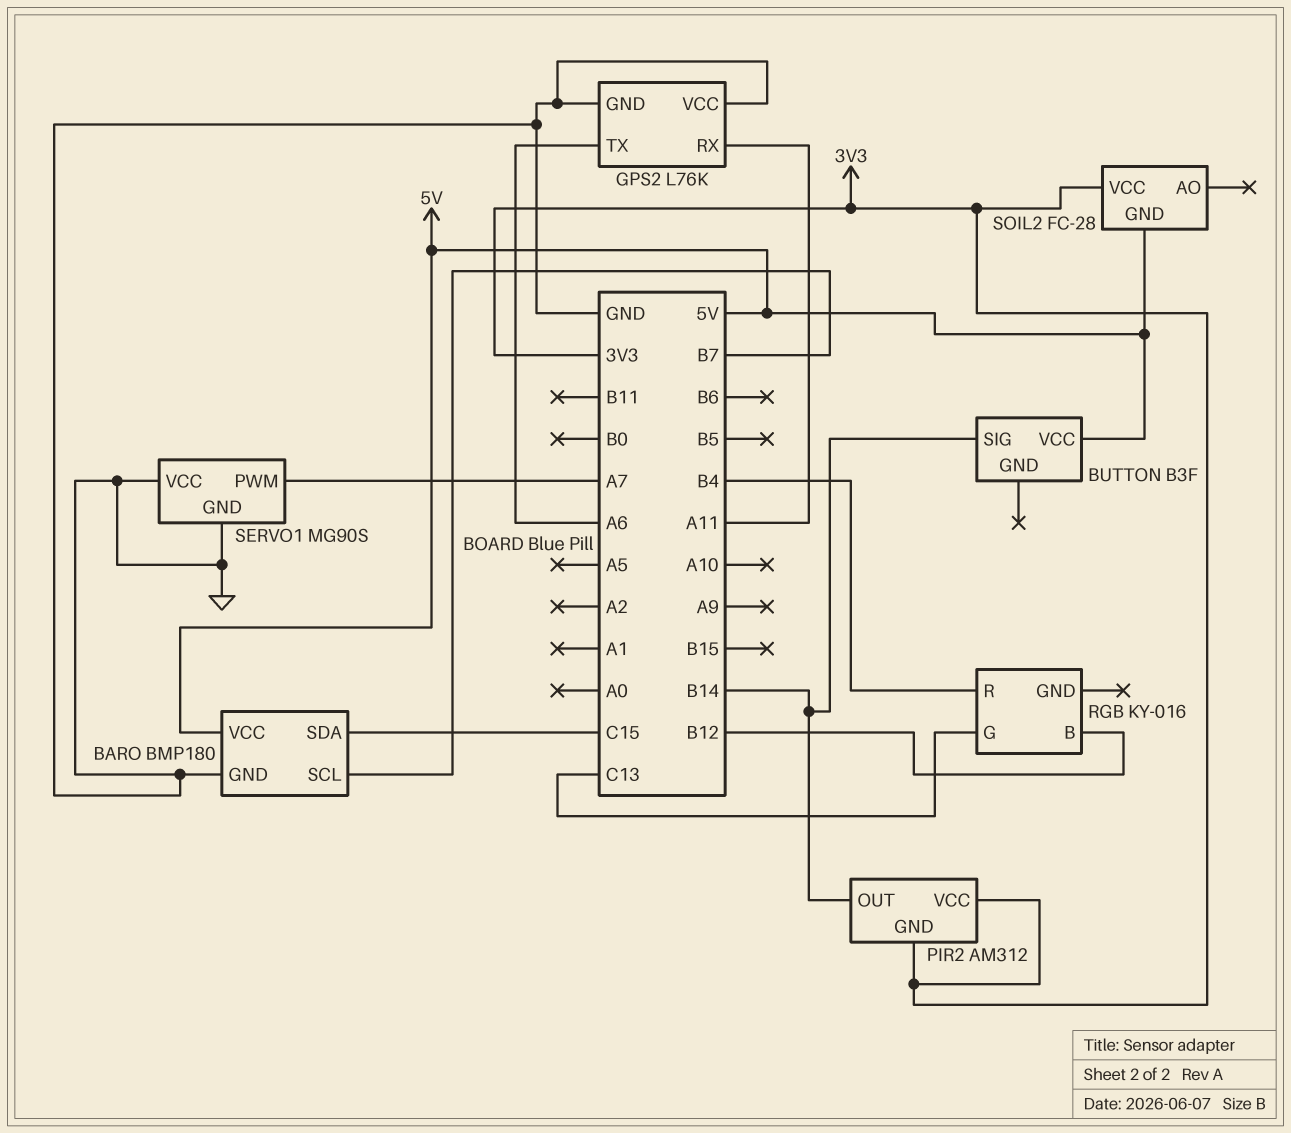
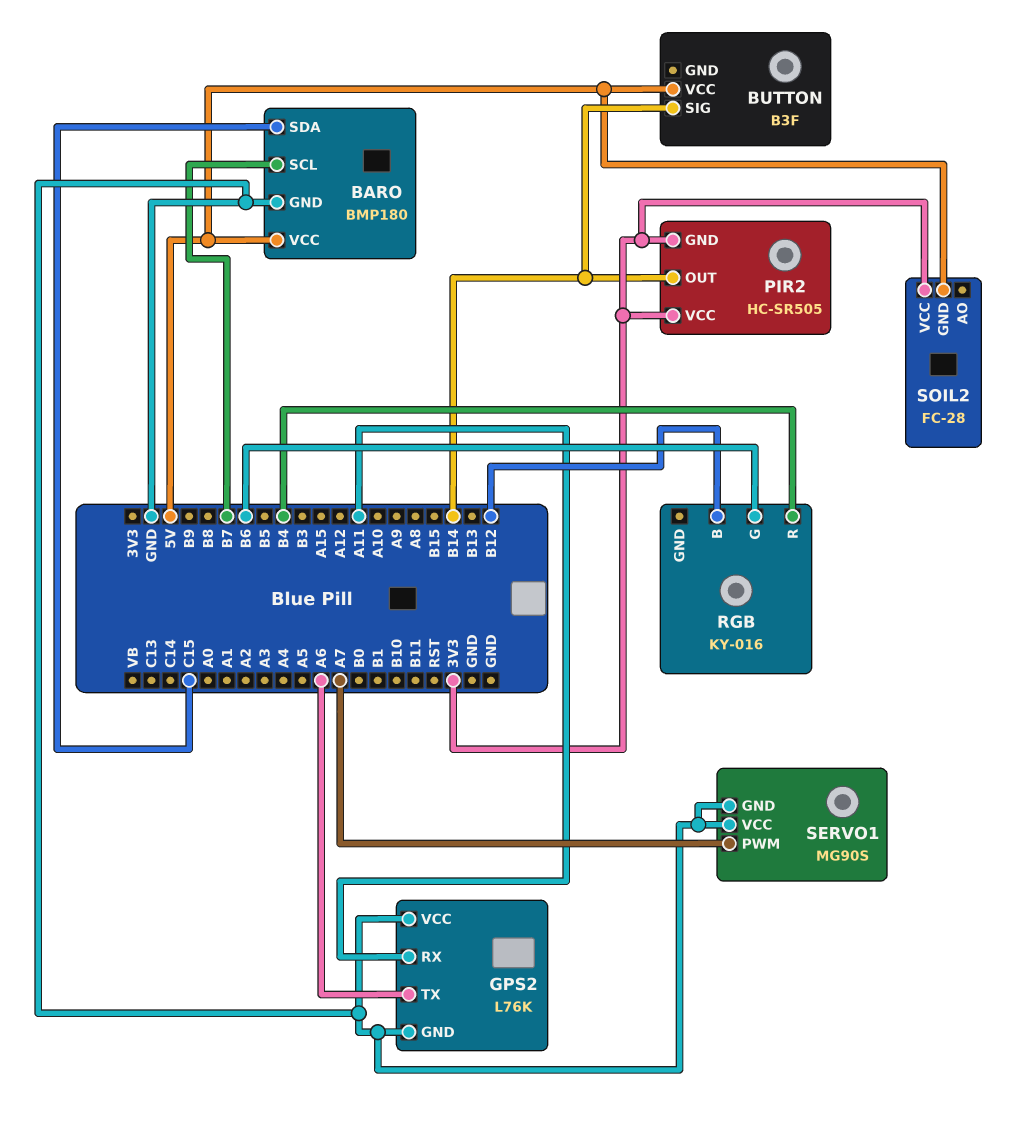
PIR2: AM312 -> HC-SR505
RGB pin G: C13 -> B6

